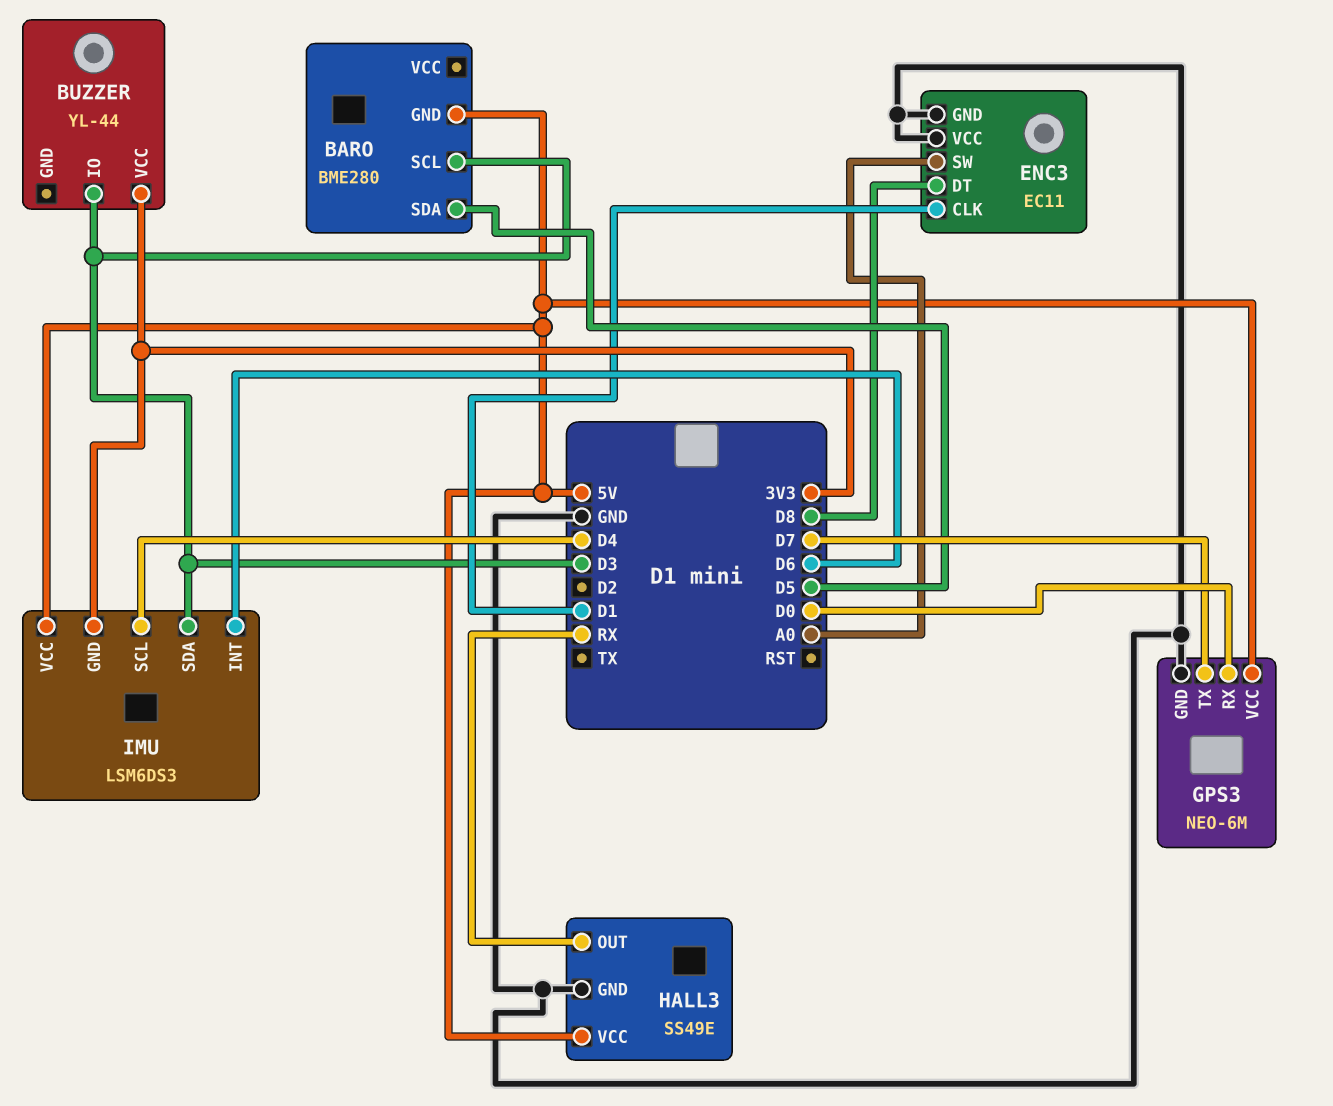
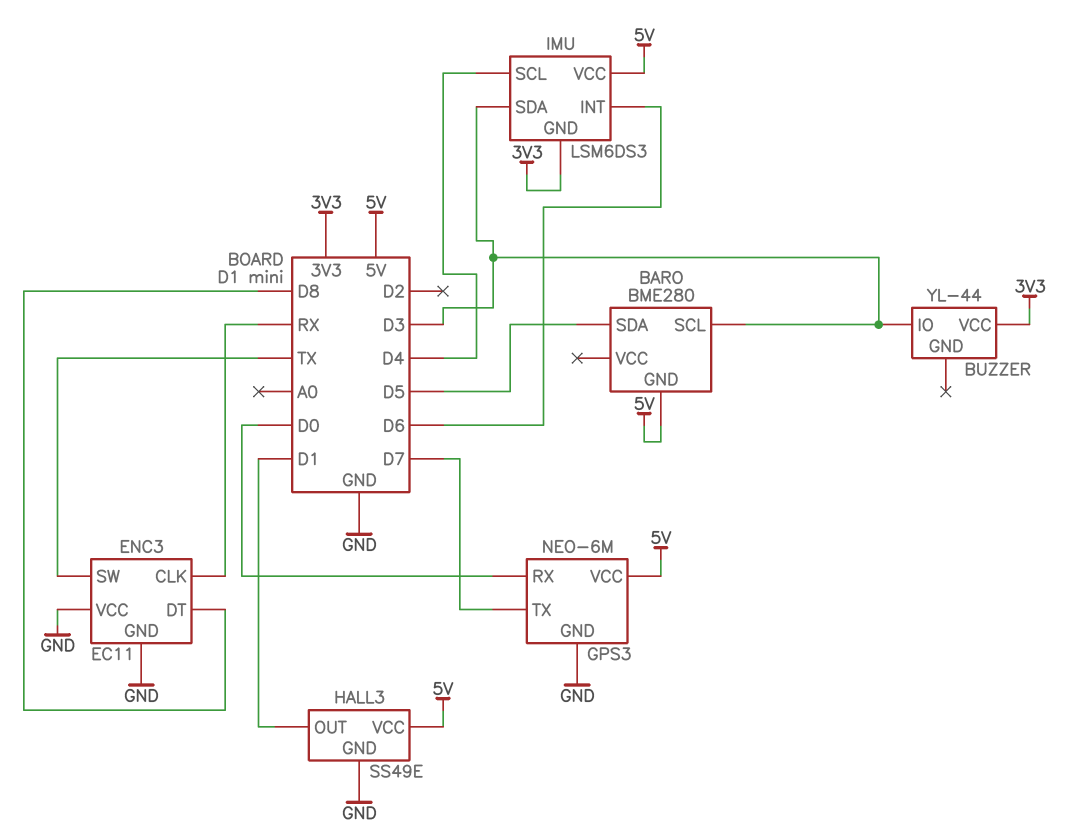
ENC3 pin CLK: D1 -> RX
ENC3 pin SW: A0 -> TX
HALL3 pin OUT: RX -> D1

